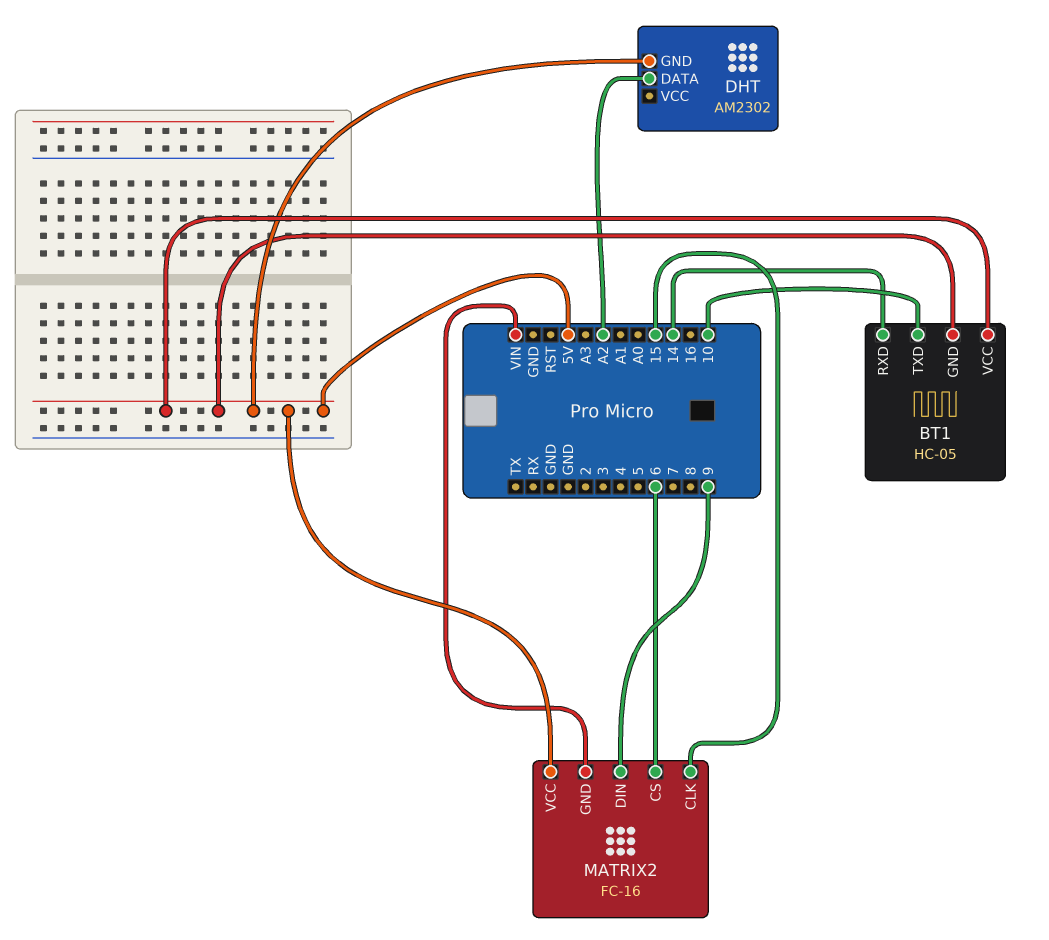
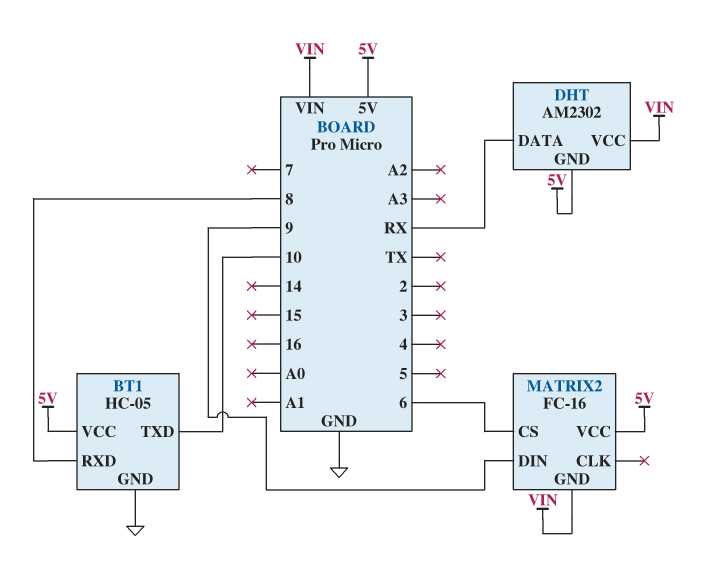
BT1 pin GND: 5V -> GND
BT1 pin RXD: 14 -> 8
DHT pin DATA: A2 -> RX
DHT pin VCC: none -> VIN
MATRIX2 pin CLK: 15 -> none

